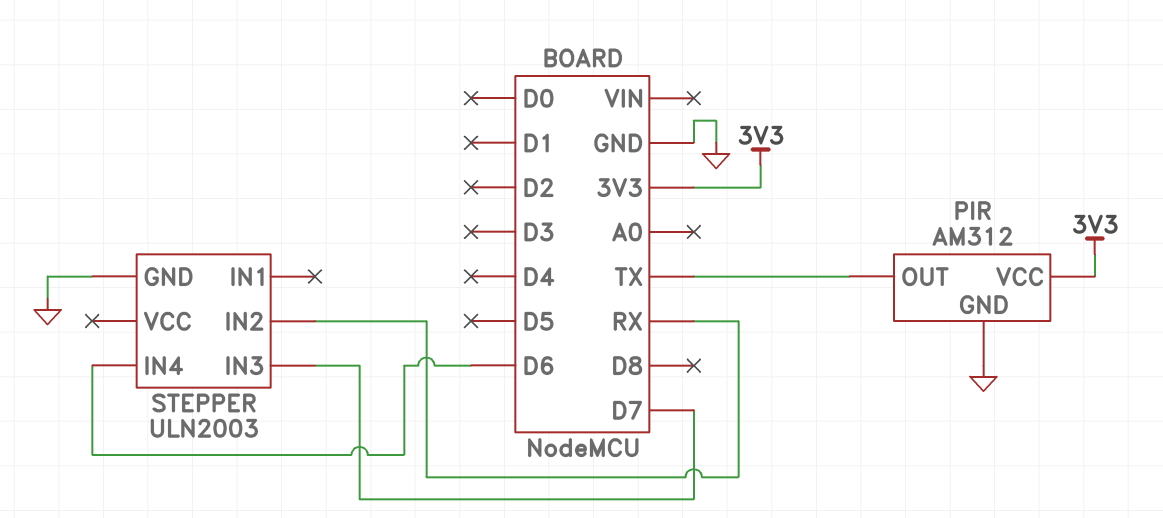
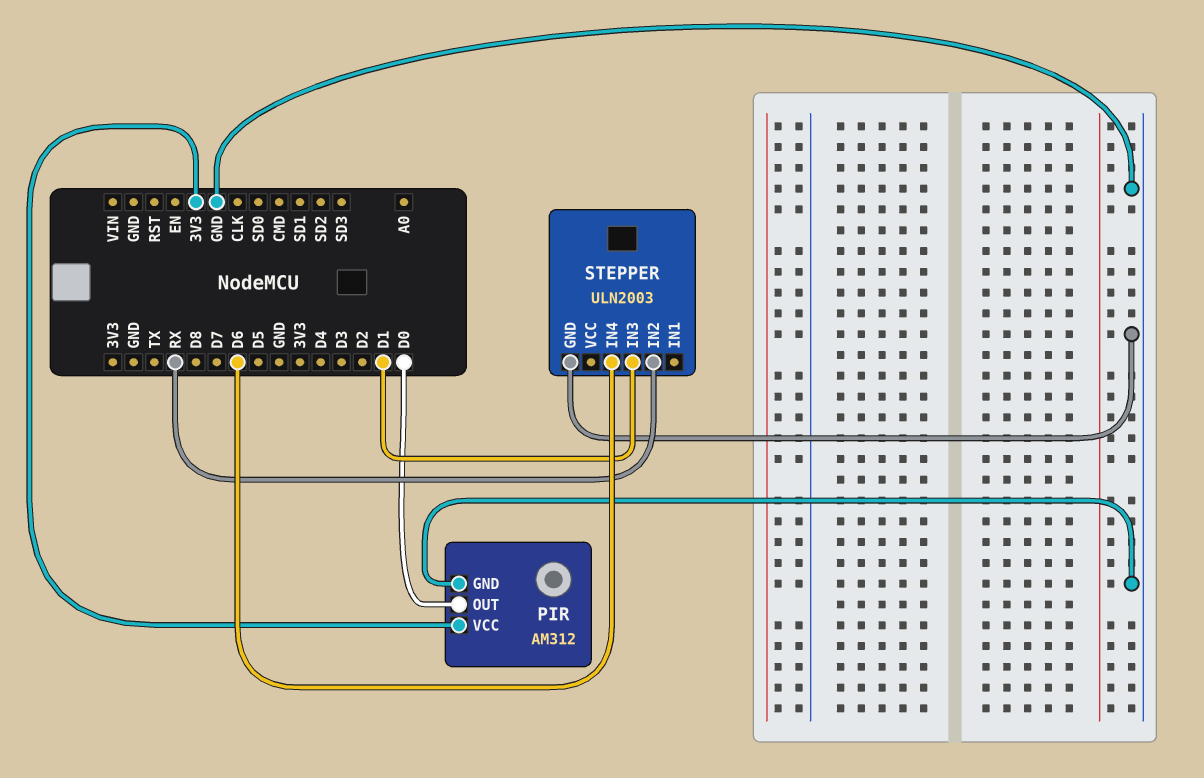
PIR pin OUT: TX -> D0
STEPPER pin IN3: D7 -> D1

